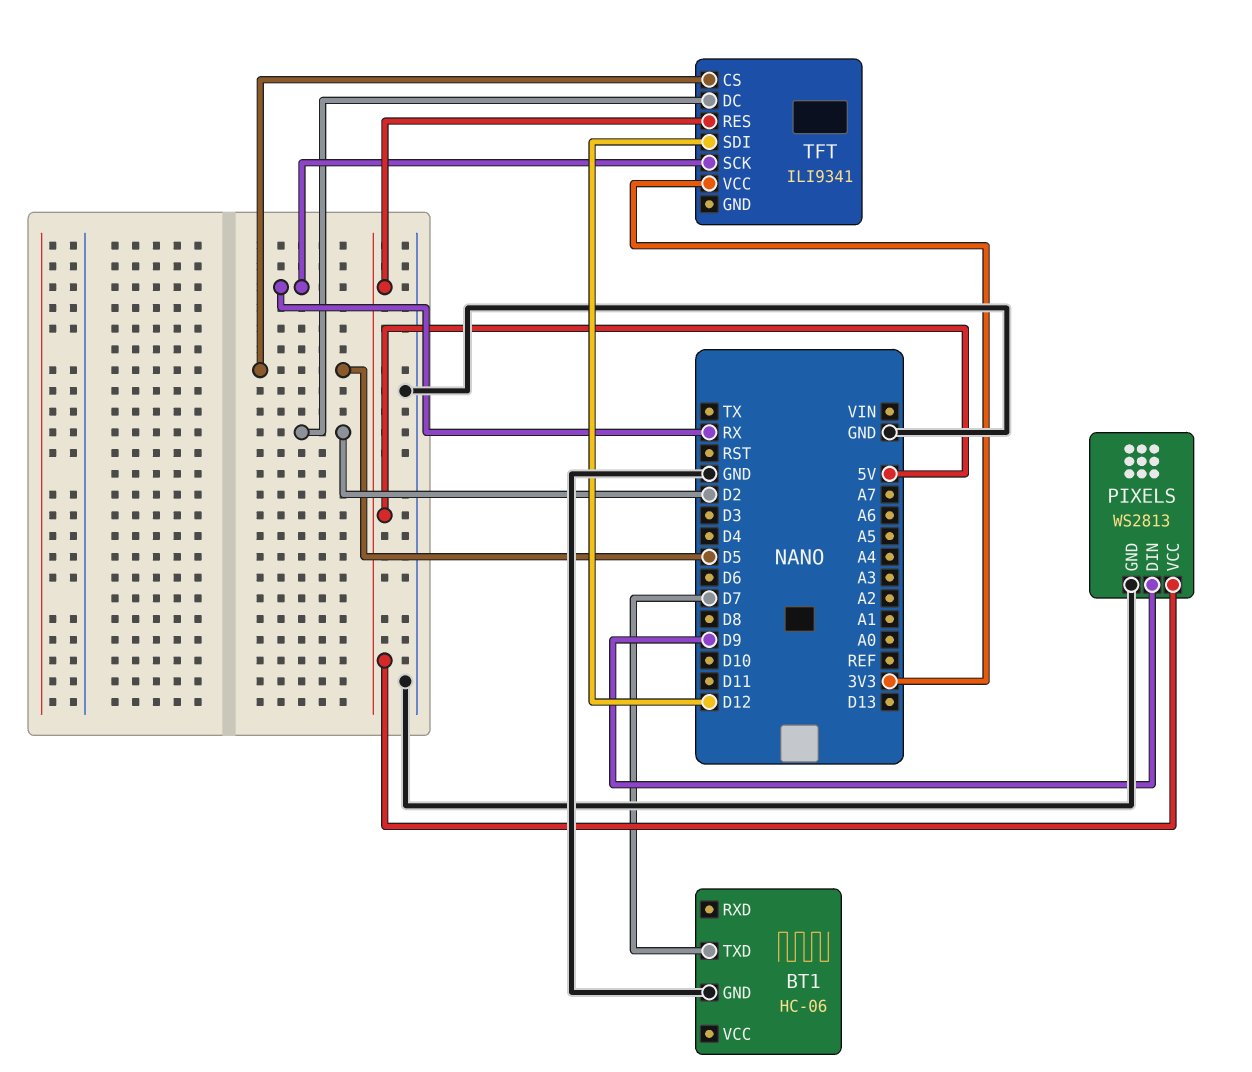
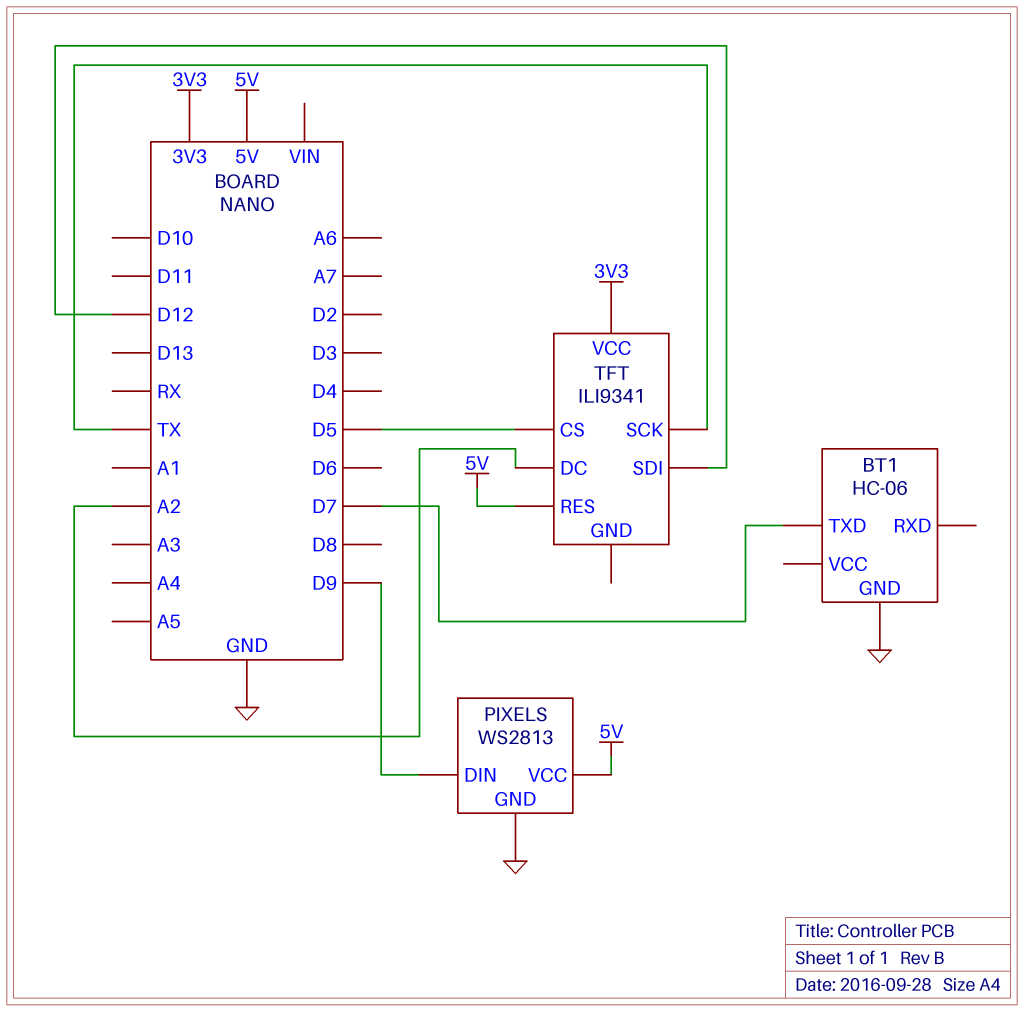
TFT pin DC: D2 -> A2
TFT pin SCK: RX -> TX

